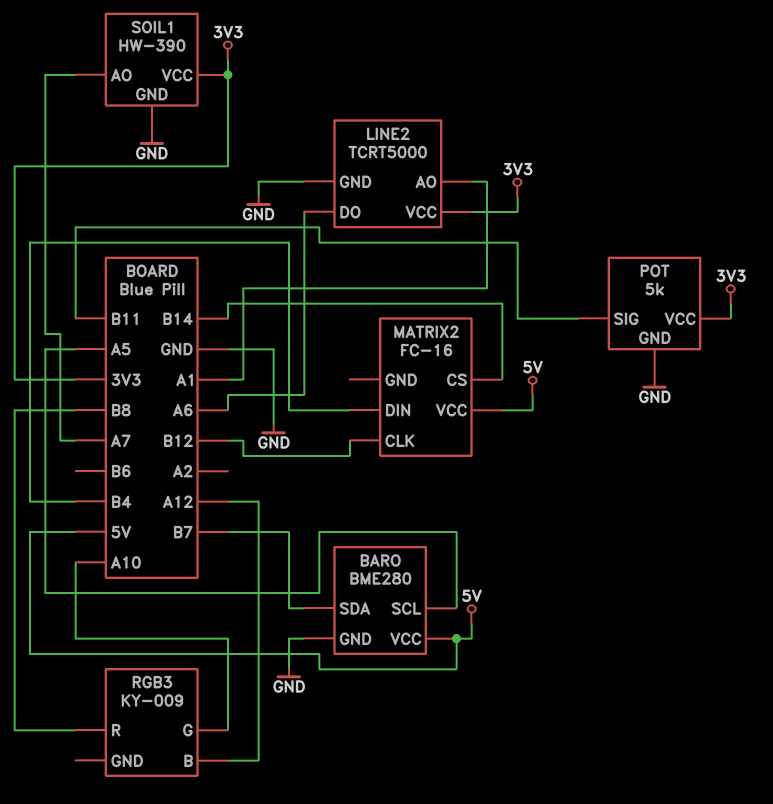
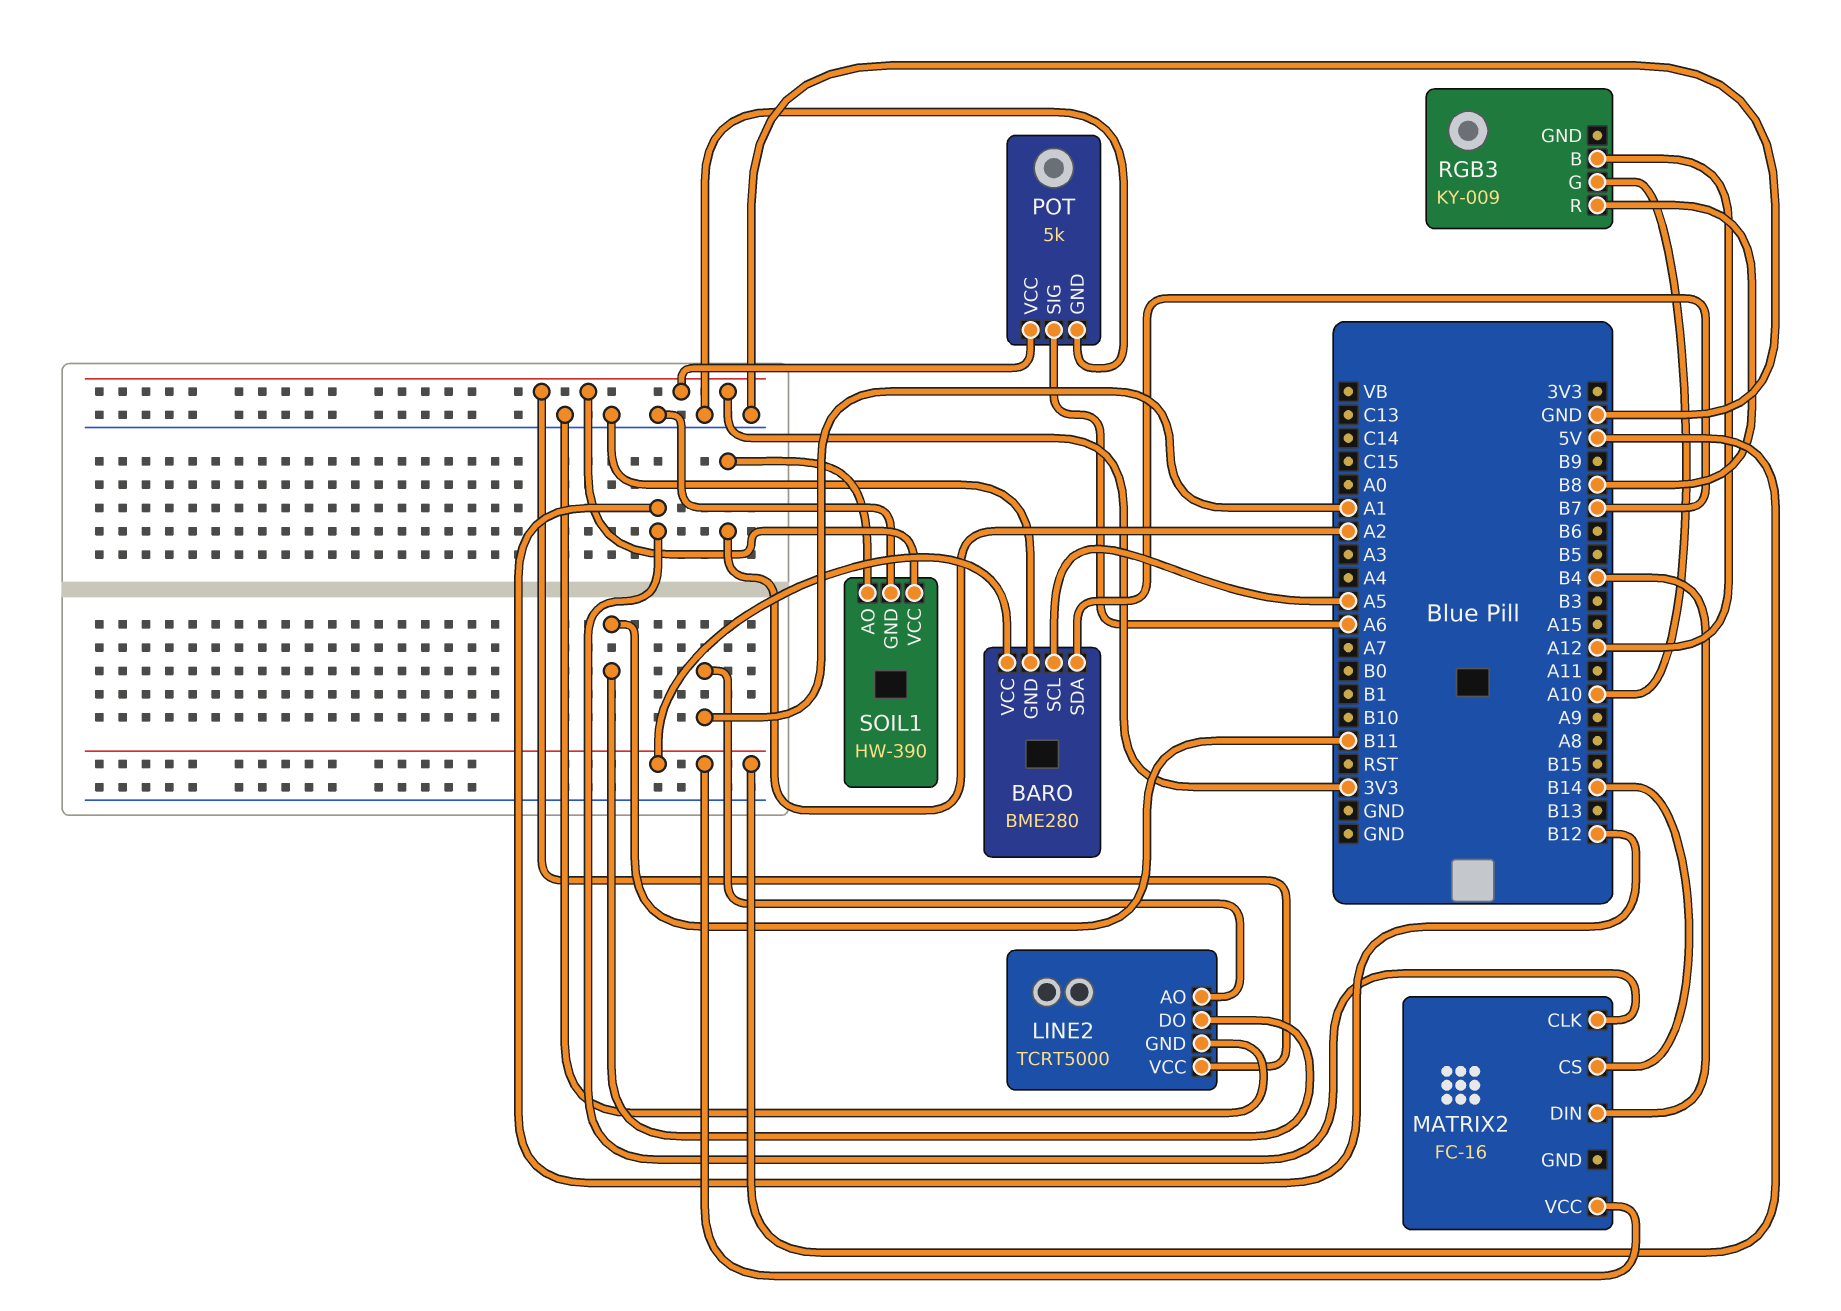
LINE2 pin DO: A6 -> B11
POT pin SIG: B11 -> A6
SOIL1 pin AO: A7 -> A2

